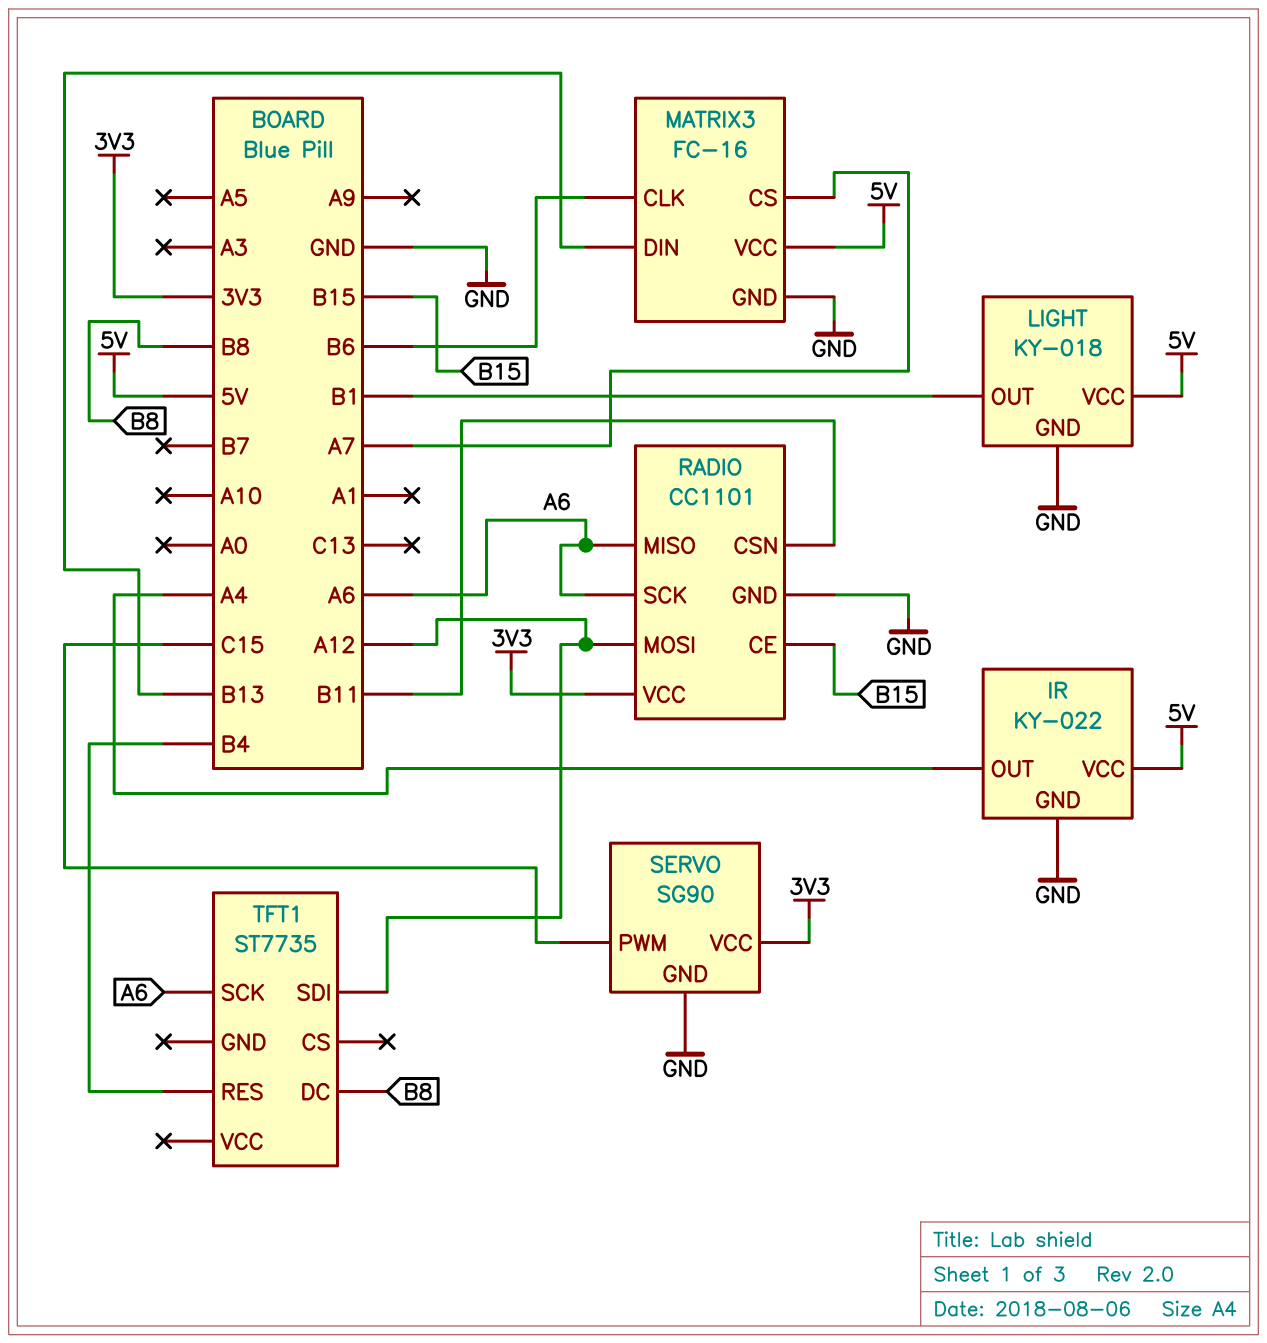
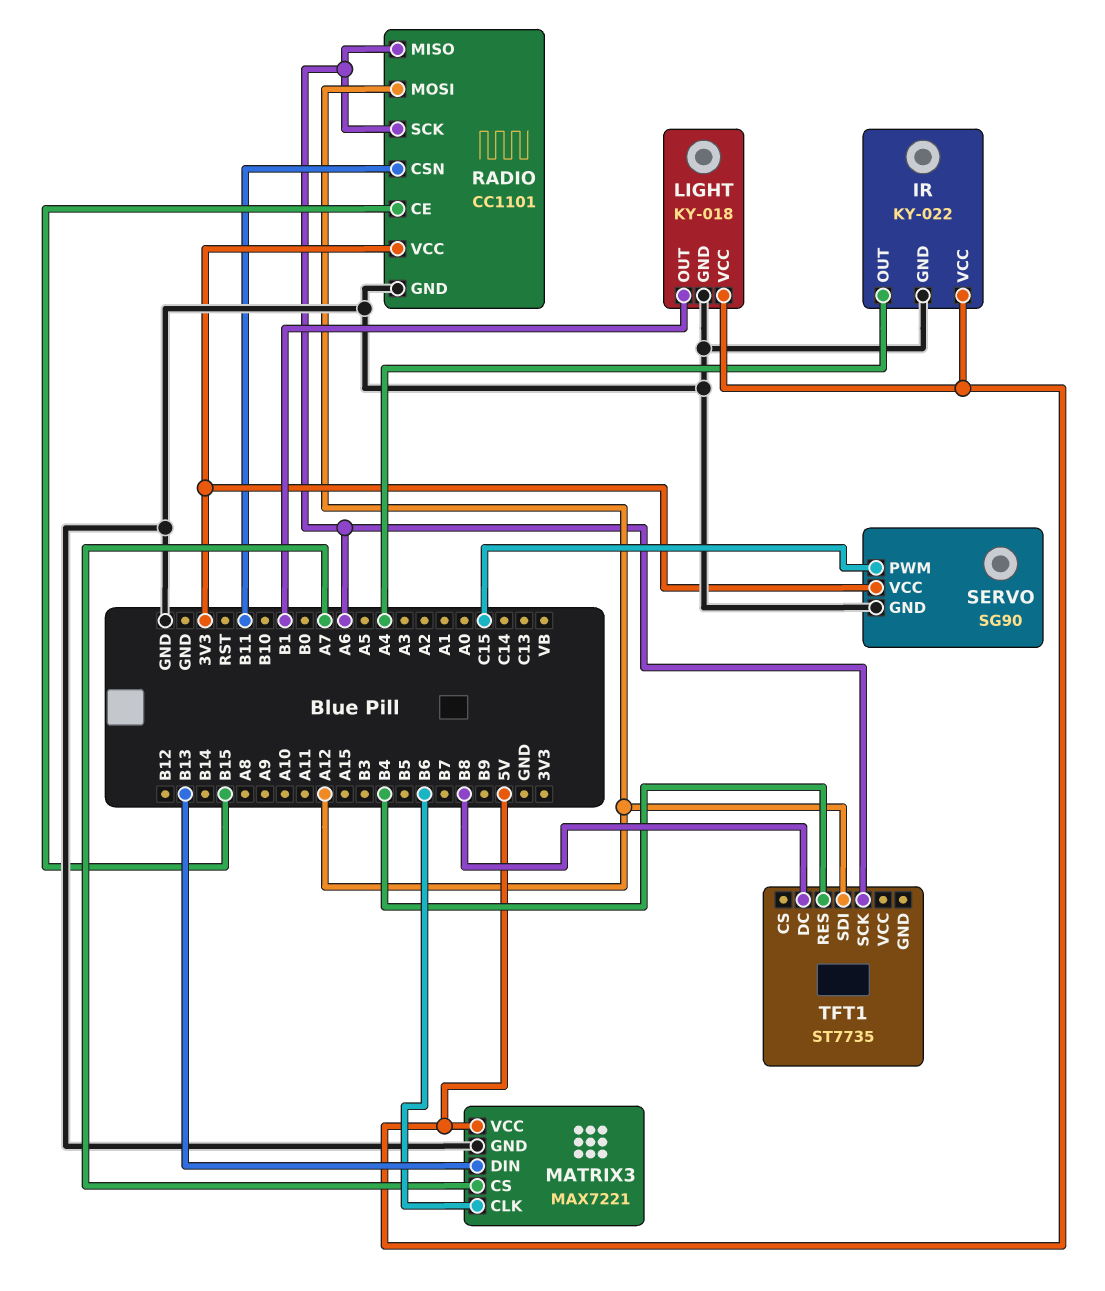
MATRIX3: FC-16 -> MAX7221

